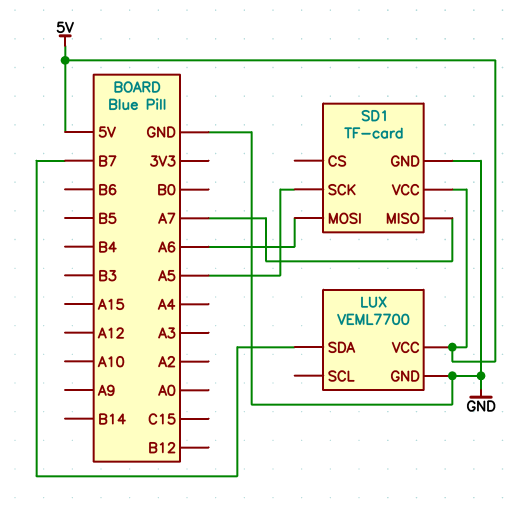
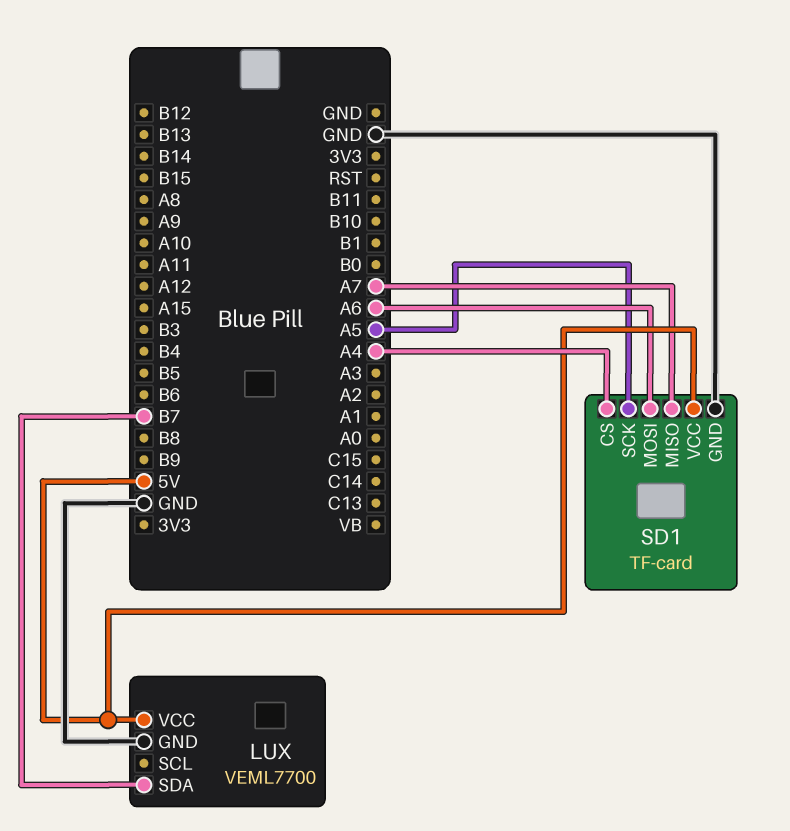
SD1 pin CS: none -> A4

